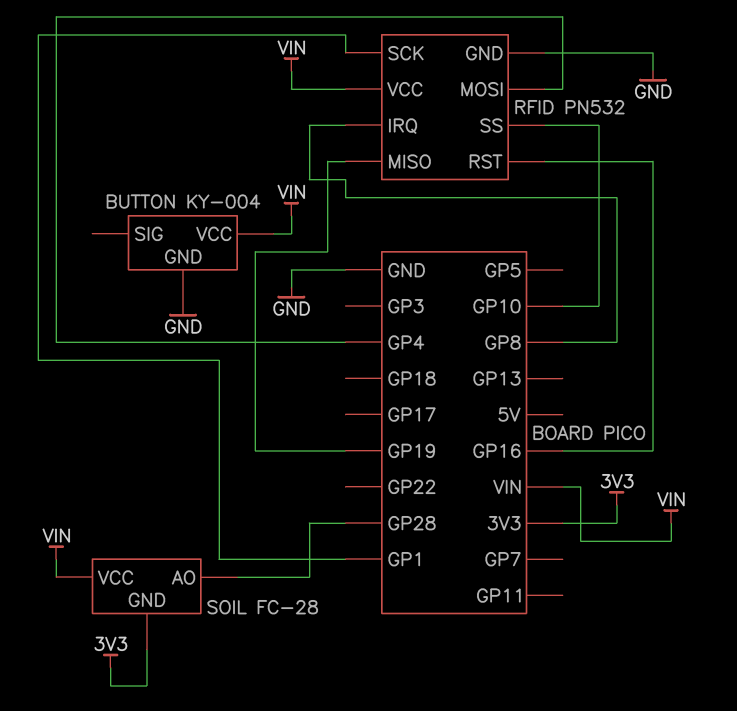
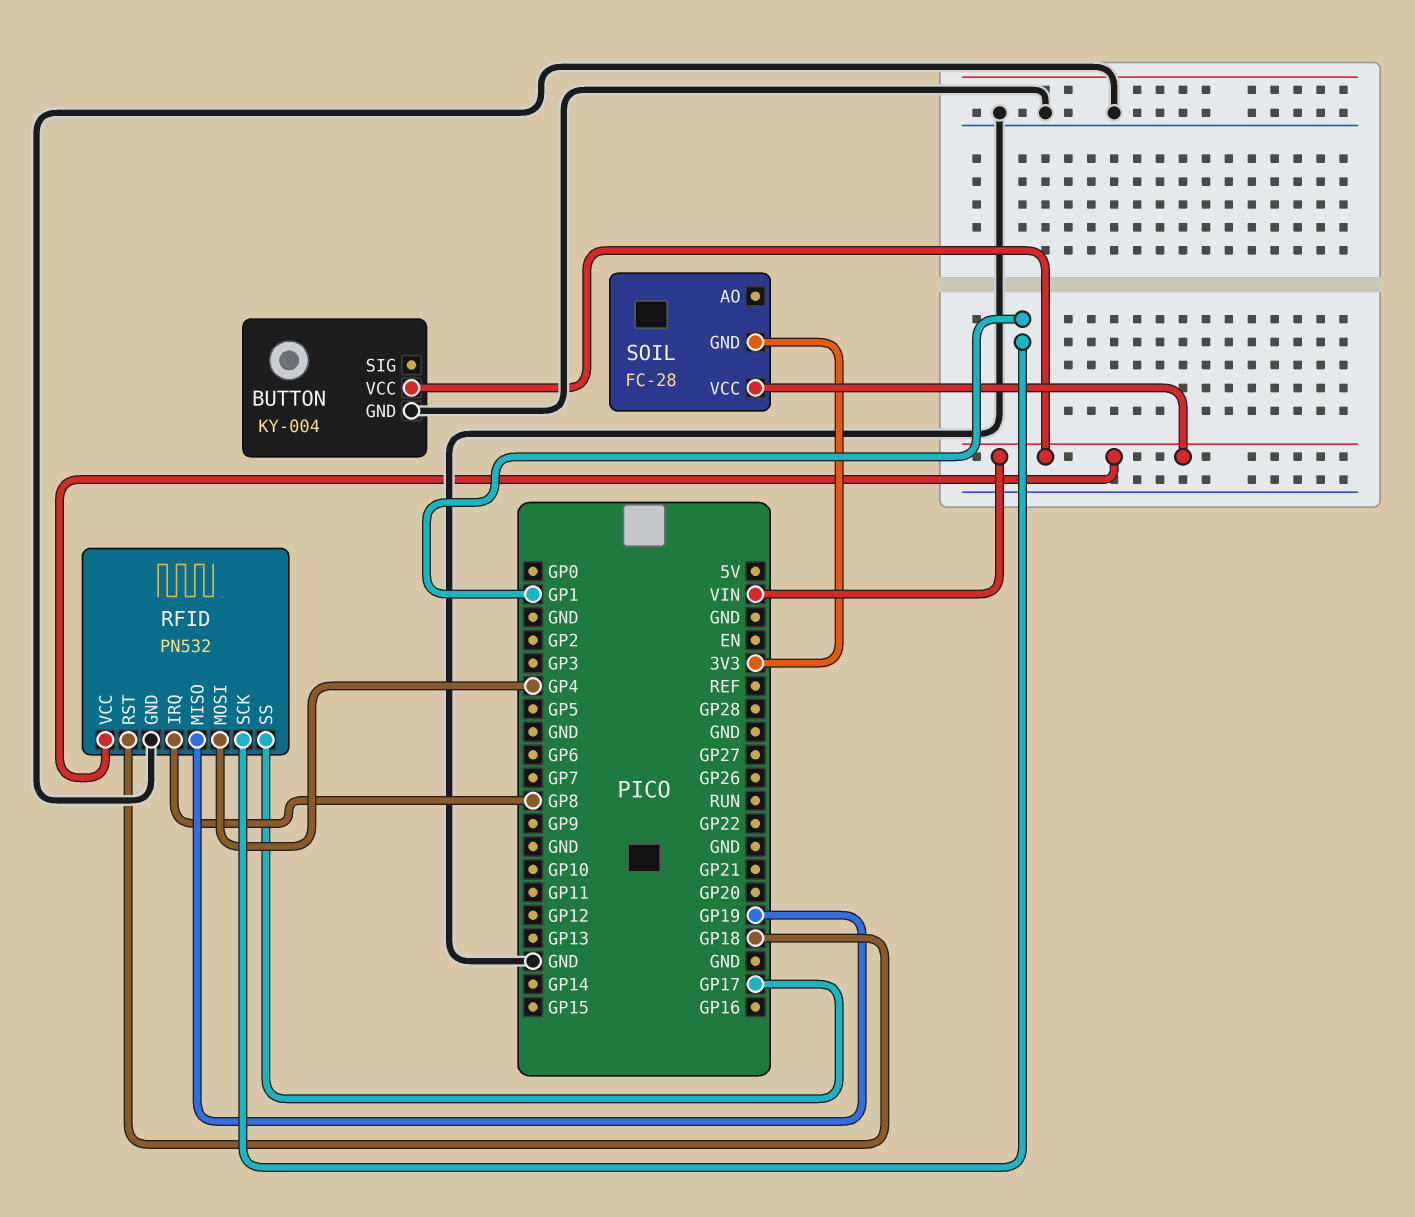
RFID pin RST: GP16 -> GP18
RFID pin SS: GP10 -> GP17
SOIL pin AO: GP28 -> none

